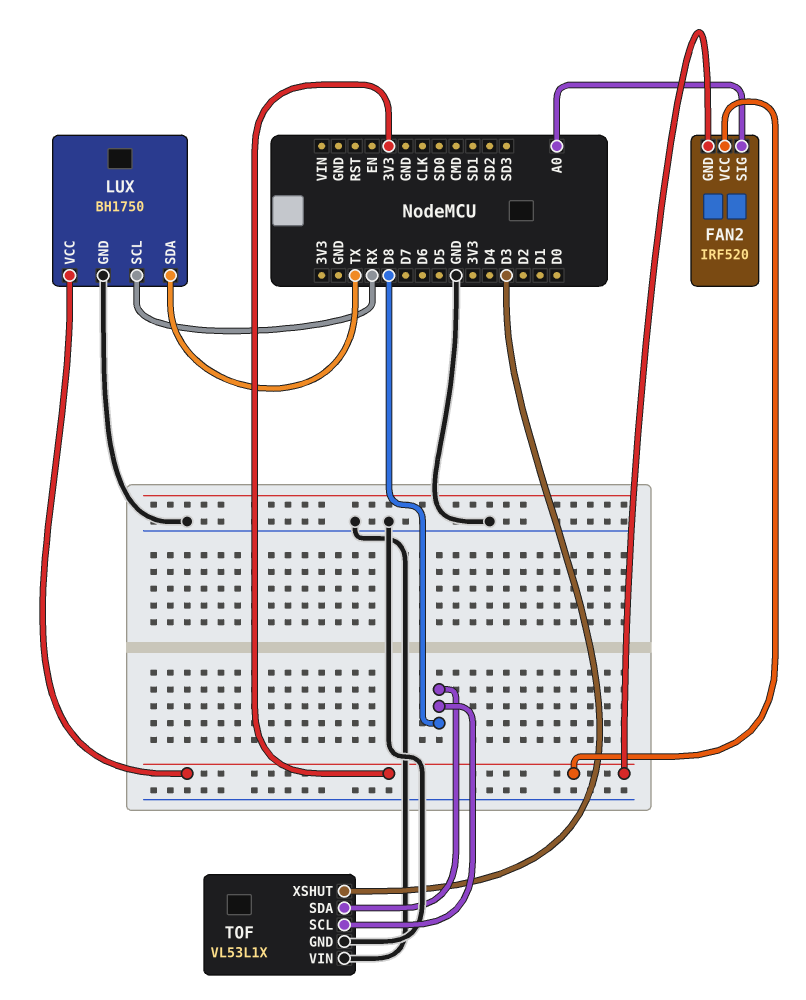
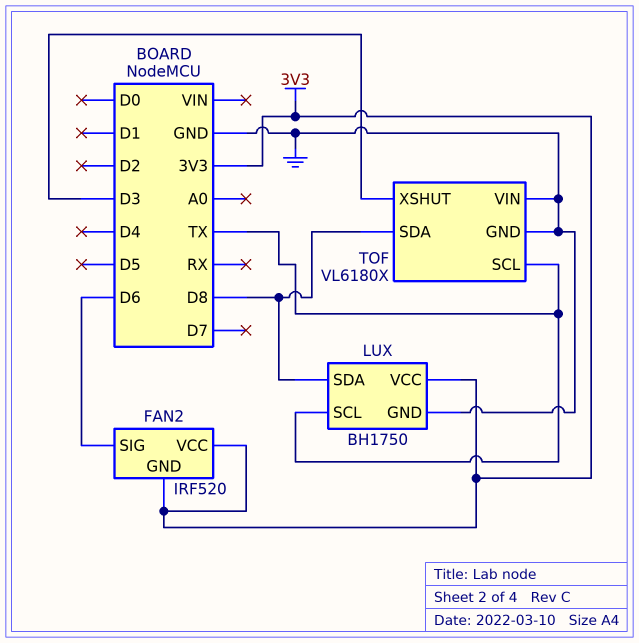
FAN2 pin SIG: A0 -> D6
LUX pin SCL: RX -> TX
LUX pin SDA: TX -> D8
TOF: VL53L1X -> VL6180X
TOF pin SCL: D8 -> TX

